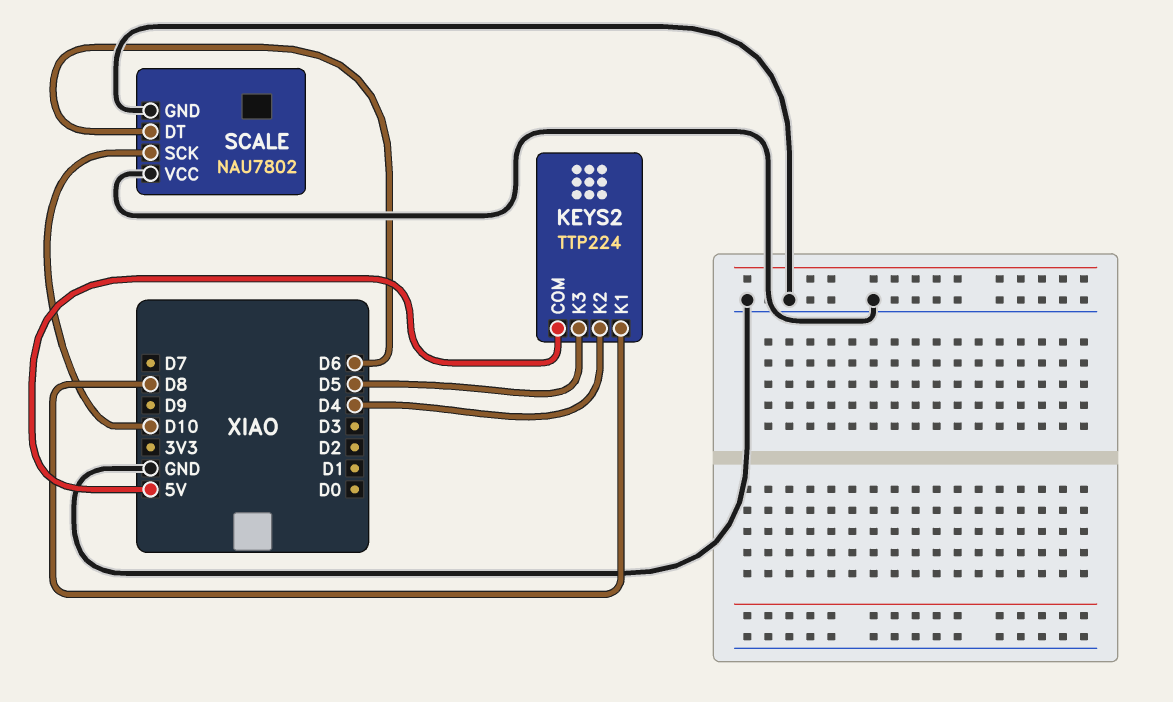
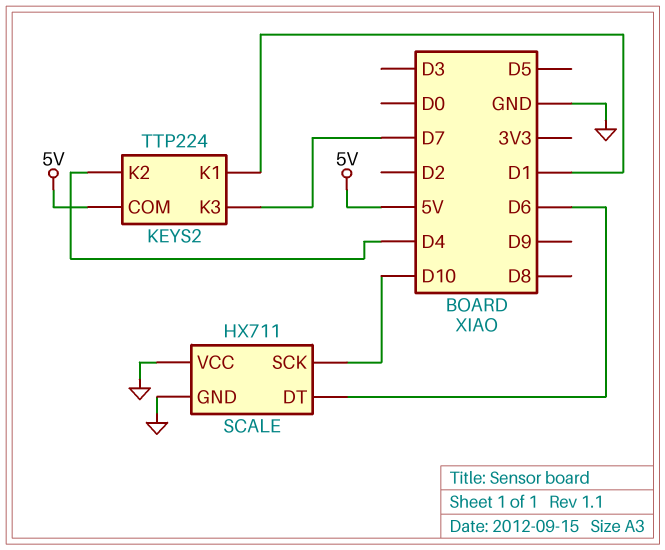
KEYS2 pin K1: D8 -> D1
KEYS2 pin K3: D5 -> D7
SCALE: NAU7802 -> HX711

